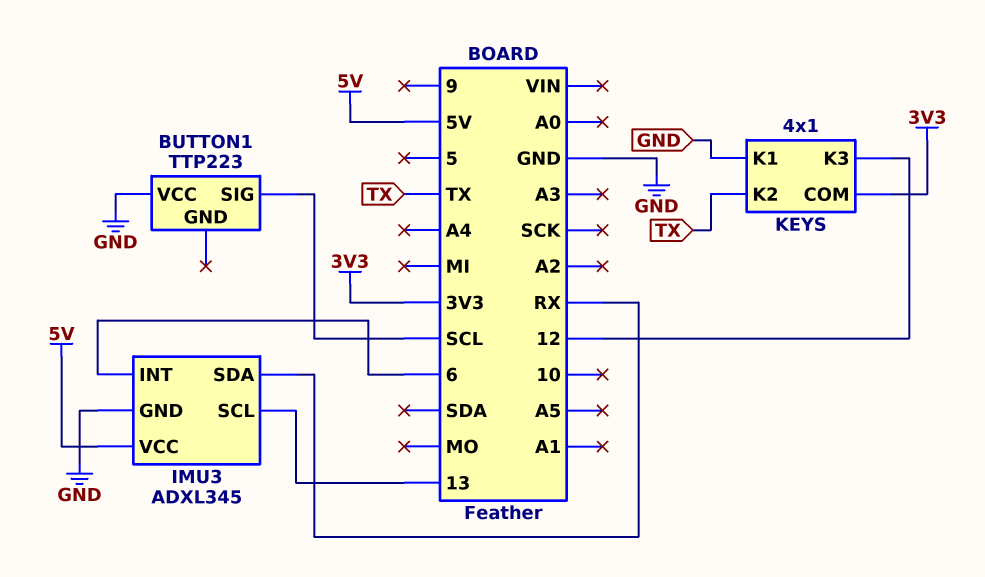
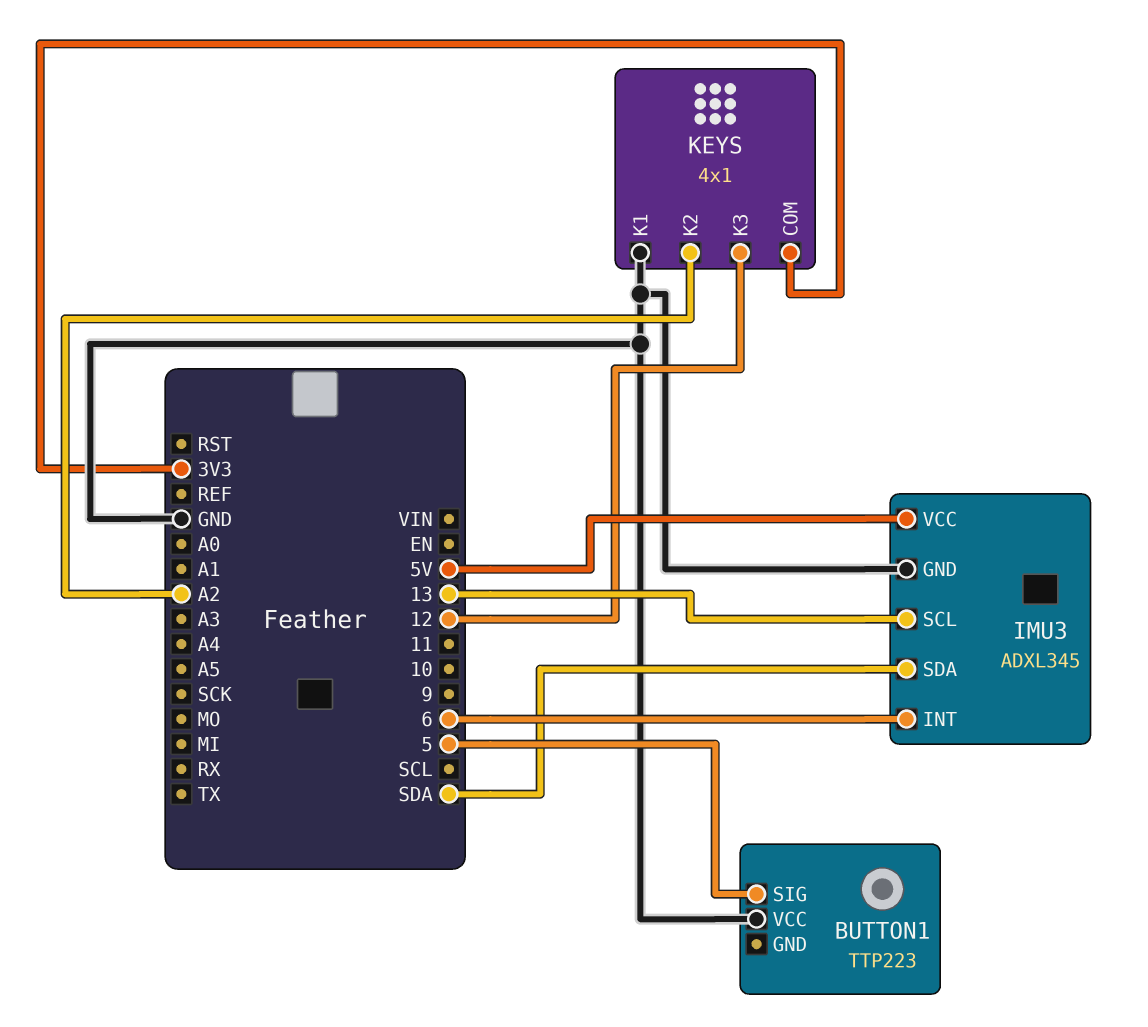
BUTTON1 pin SIG: SCL -> 5
IMU3 pin SDA: RX -> SDA
KEYS pin K2: TX -> A2

